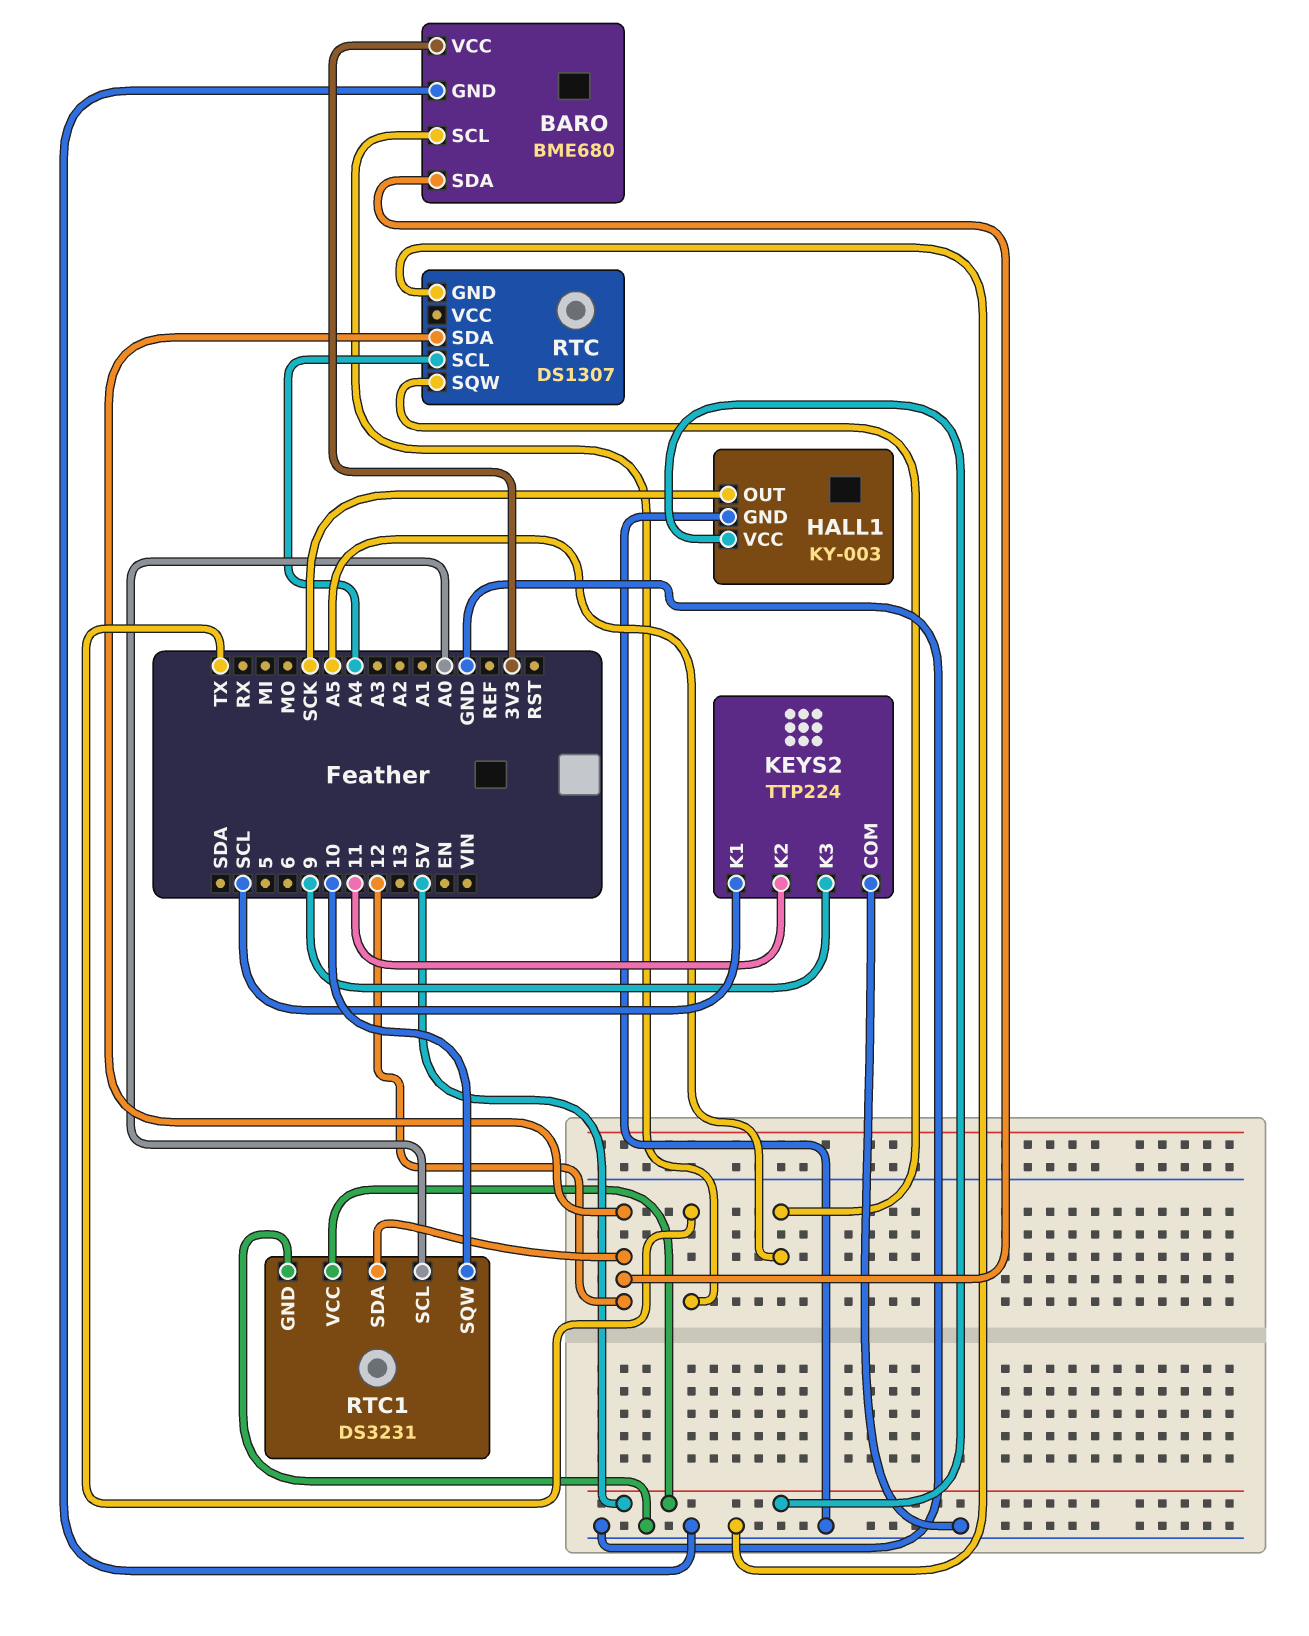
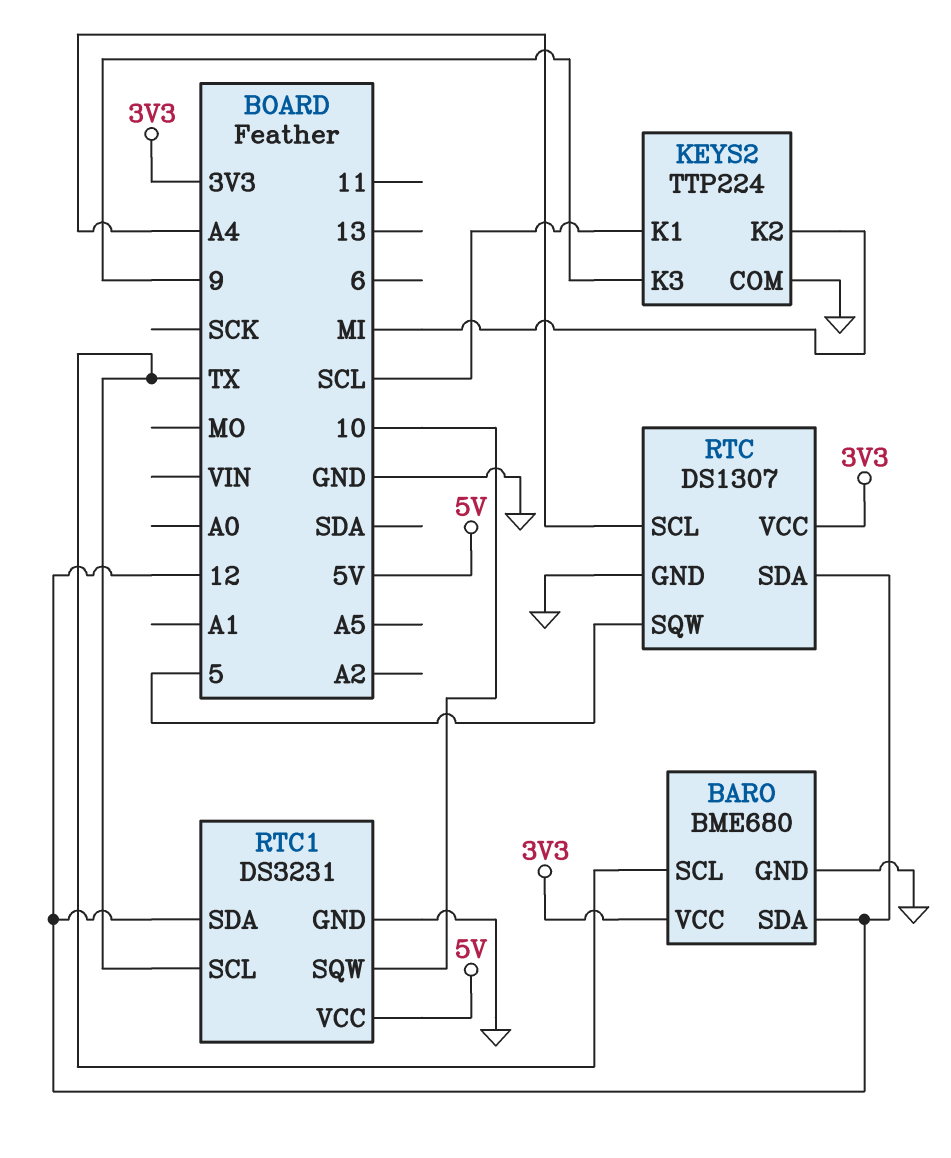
HALL1: KY-003 -> none
HALL1 pin GND: GND -> none
HALL1 pin OUT: SCK -> none
HALL1 pin VCC: 5V -> none
KEYS2 pin K2: 11 -> MI
RTC pin SQW: A5 -> 5
RTC pin VCC: none -> 3V3
RTC1 pin SCL: A0 -> TX

